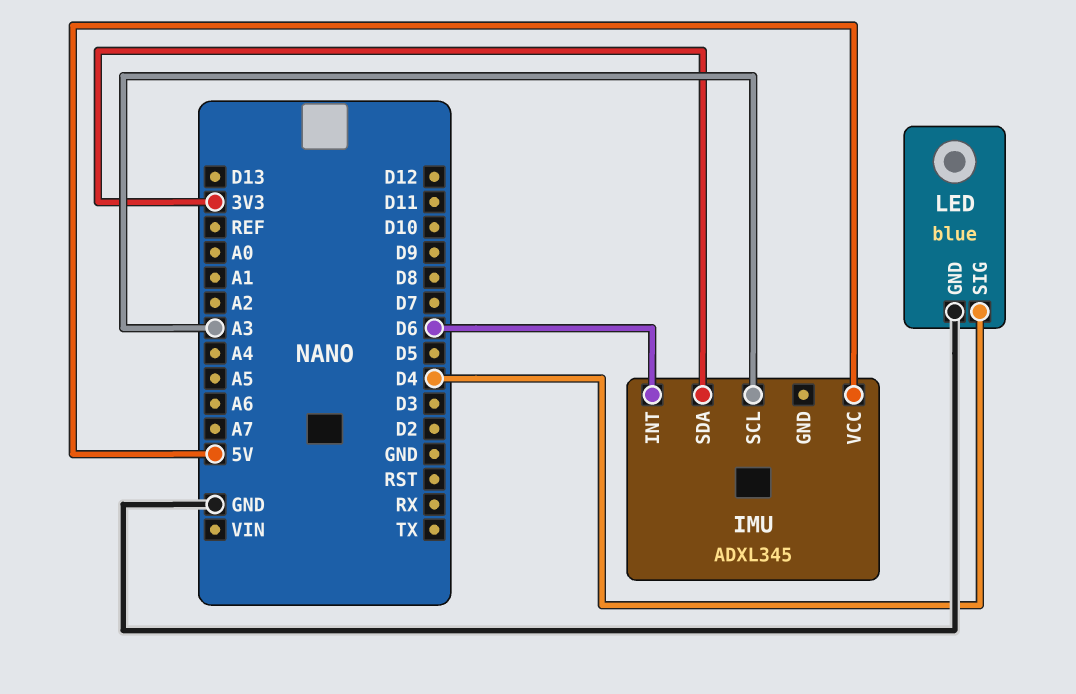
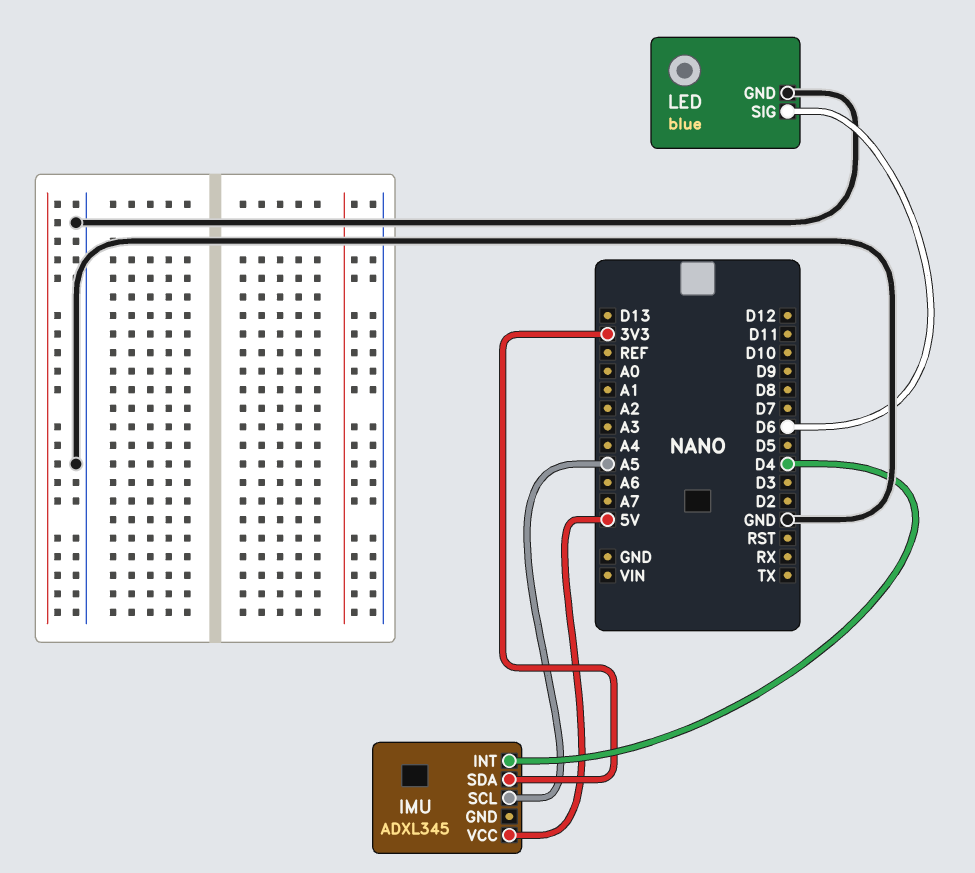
IMU pin INT: D6 -> D4
IMU pin SCL: A3 -> A5
LED pin SIG: D4 -> D6

